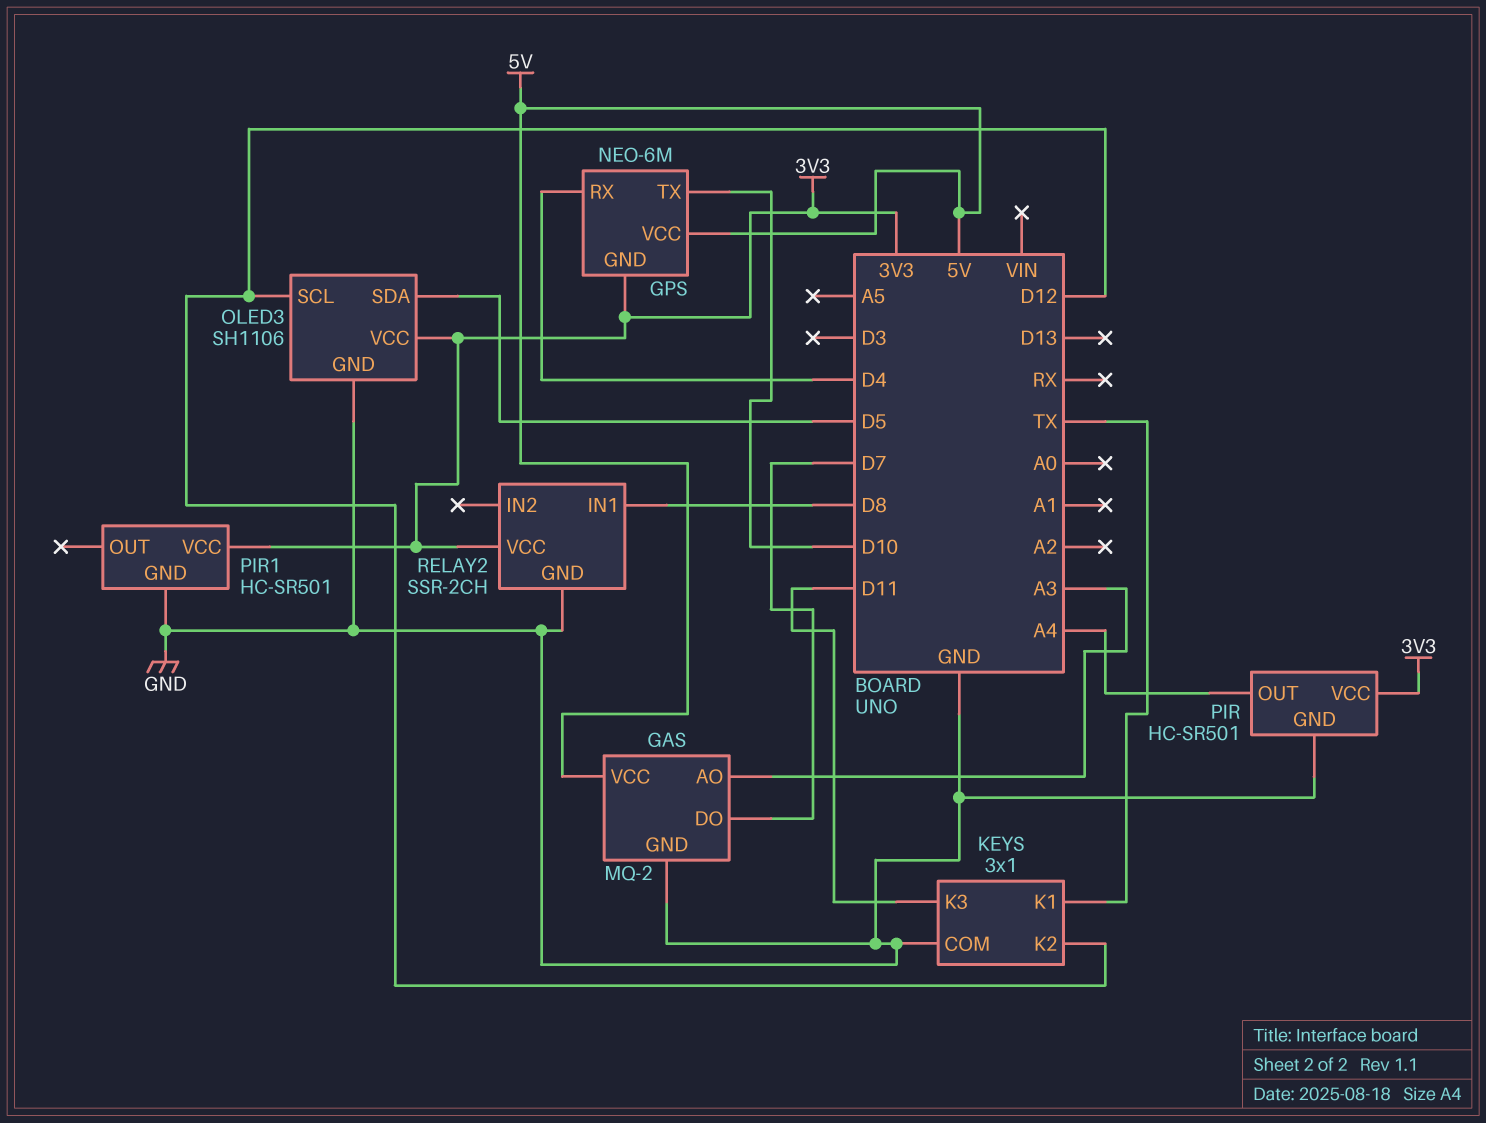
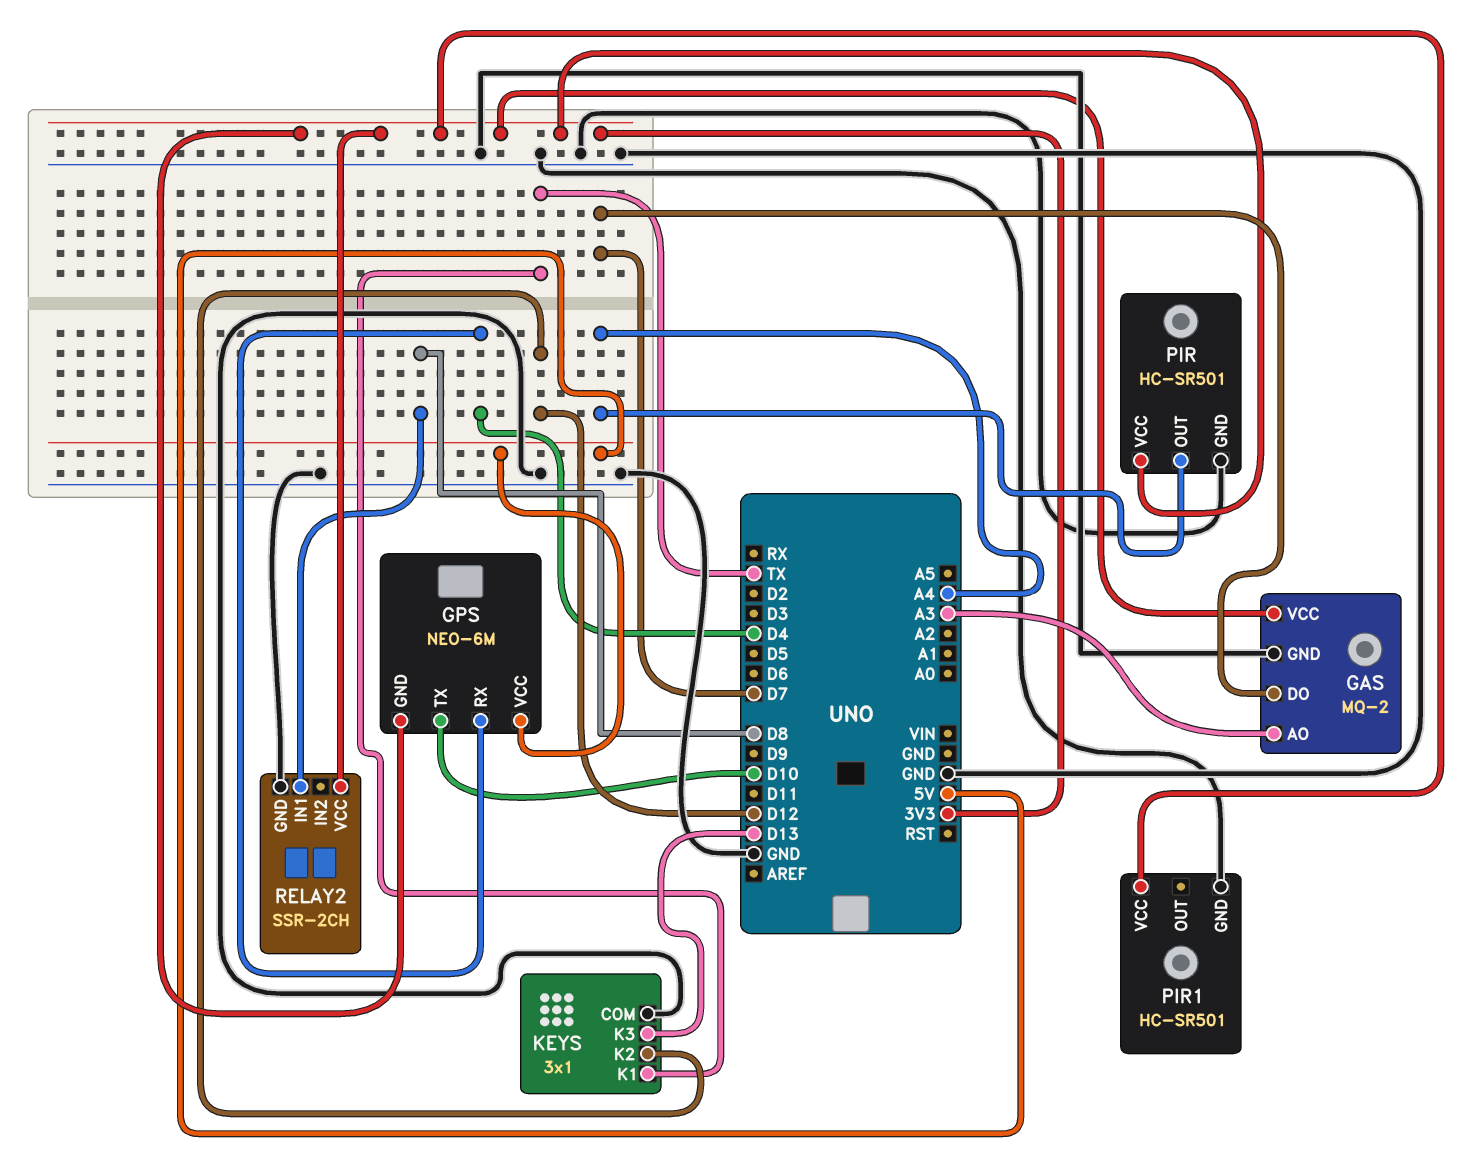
GAS pin VCC: 5V -> 3V3
KEYS pin K3: D11 -> D13
OLED3: SH1106 -> none
OLED3 pin GND: GND -> none
OLED3 pin SCL: D12 -> none
OLED3 pin SDA: D5 -> none
OLED3 pin VCC: 3V3 -> none

